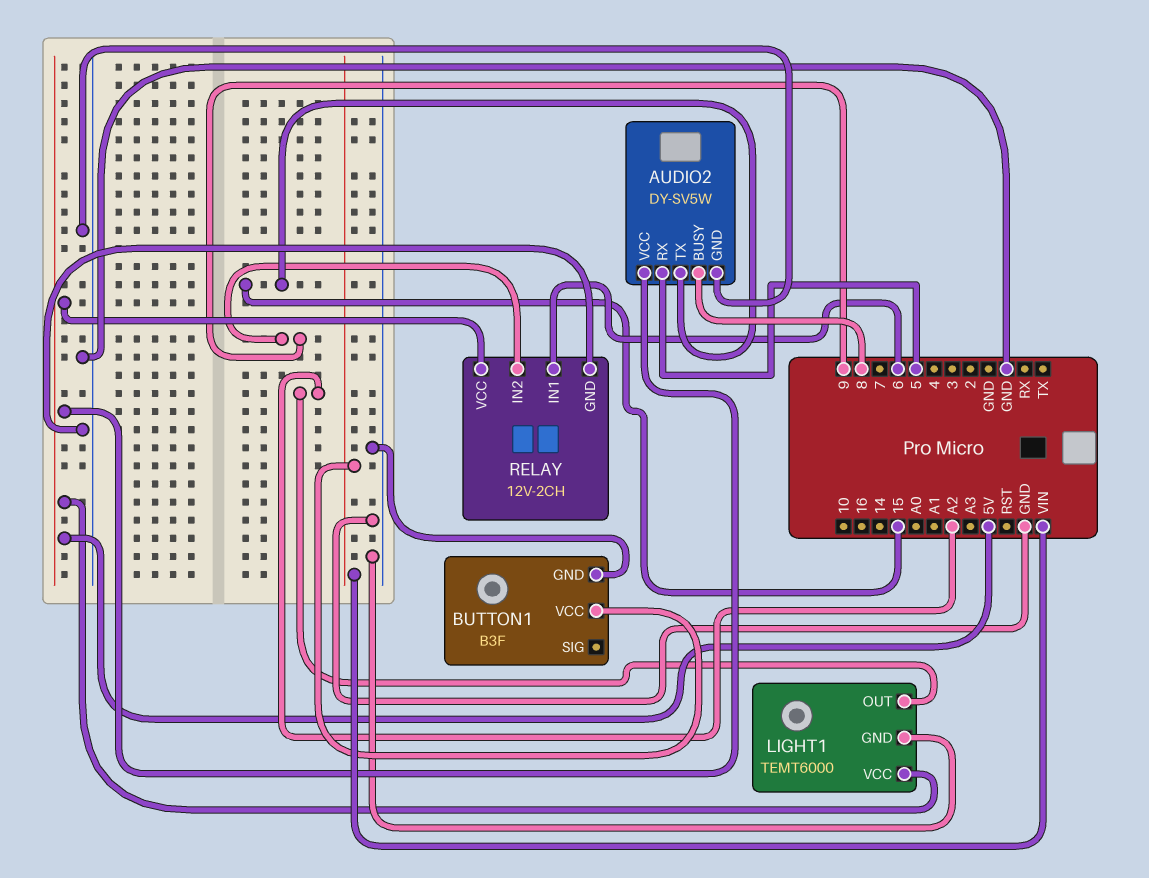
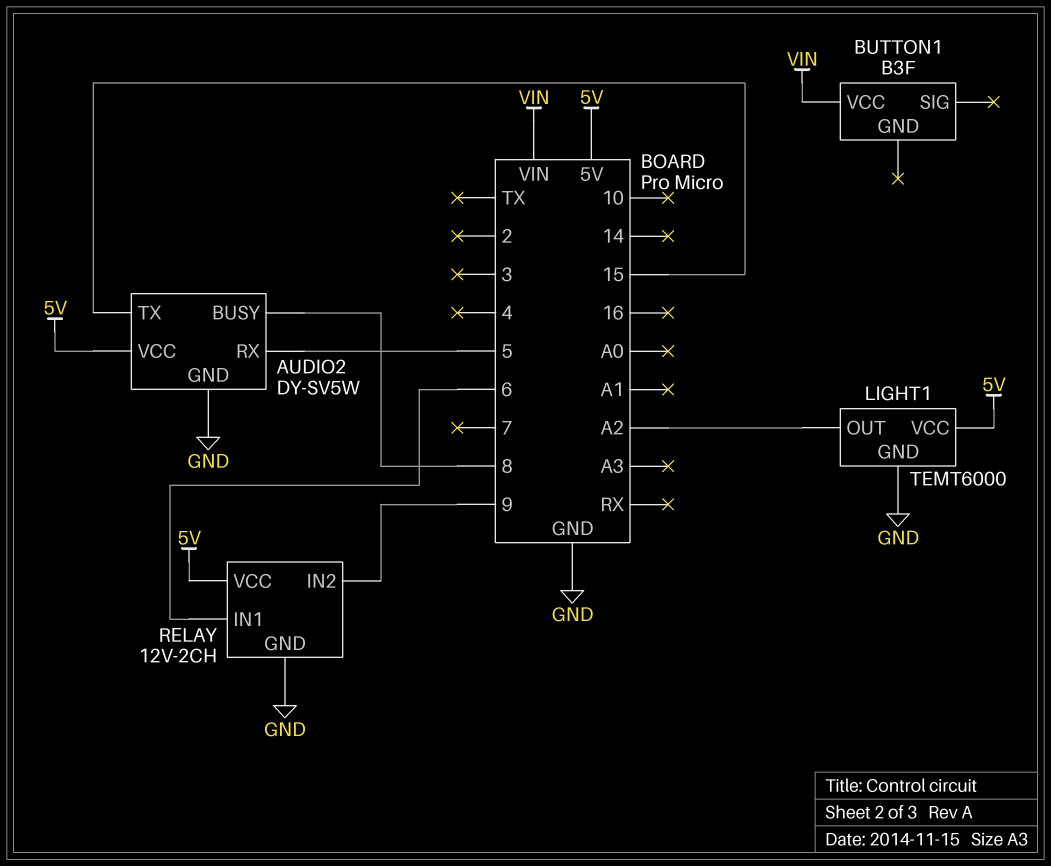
BUTTON1 pin GND: GND -> none

